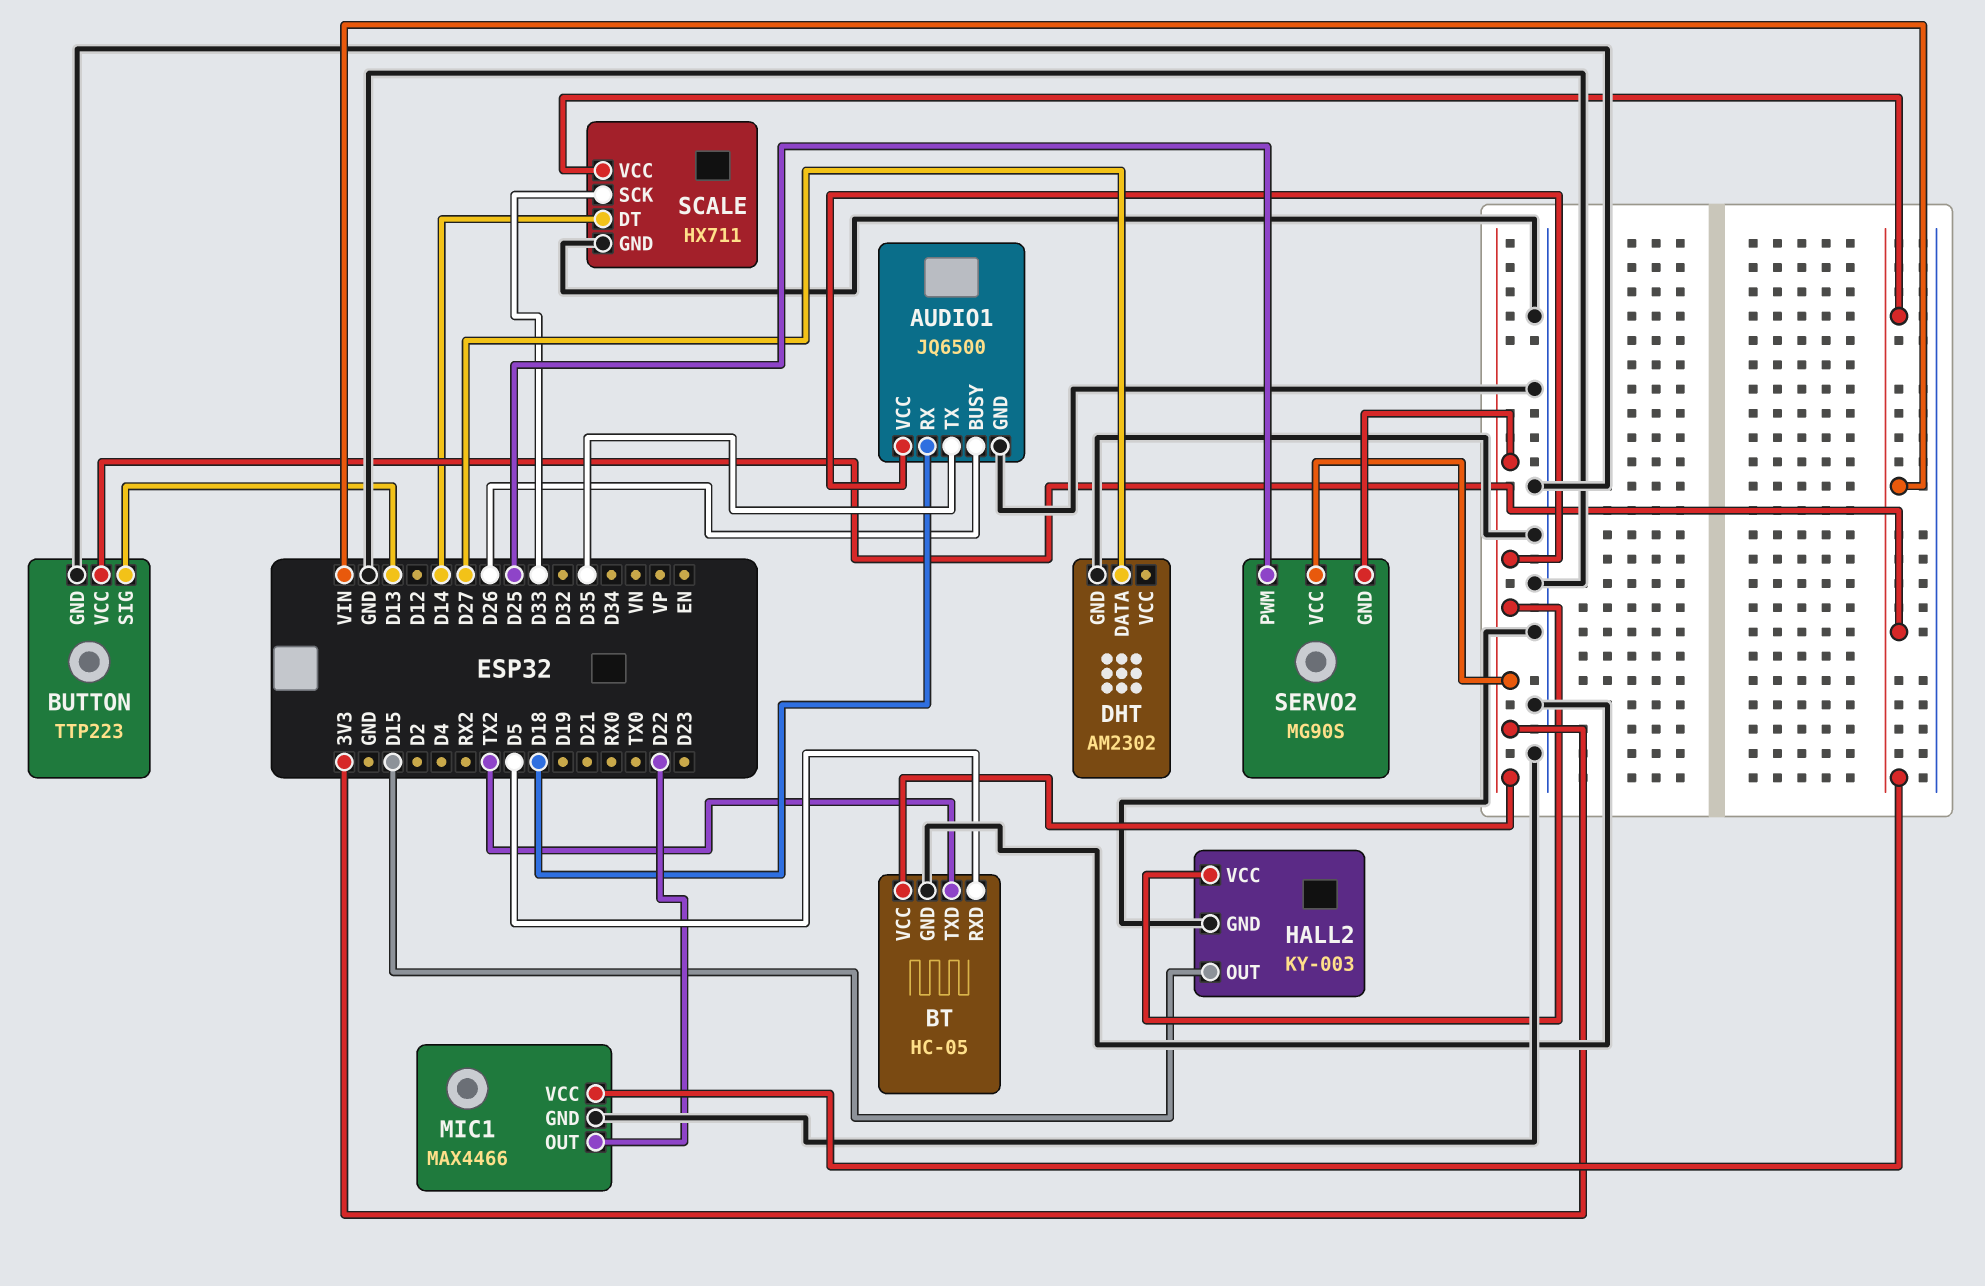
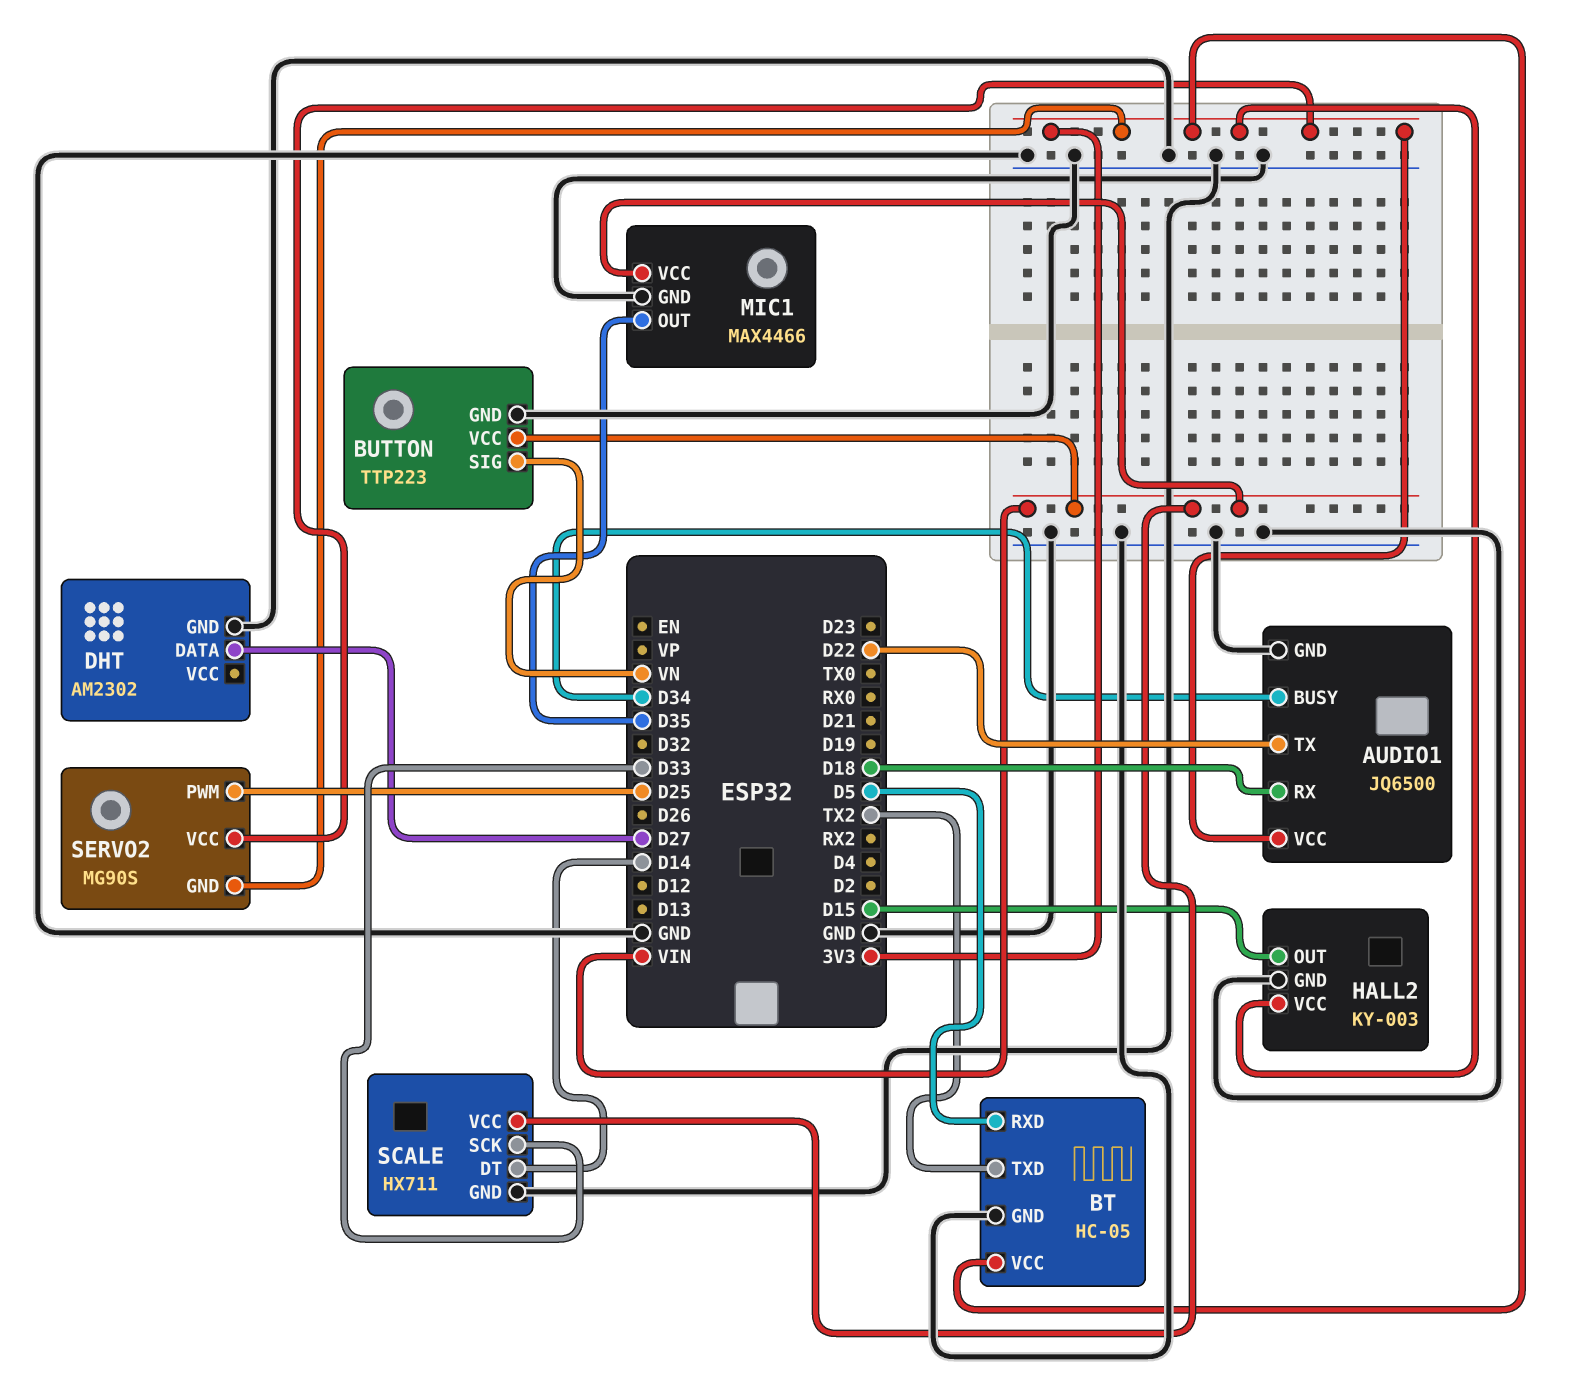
AUDIO1 pin BUSY: D26 -> D34
AUDIO1 pin TX: D35 -> D22
BUTTON pin SIG: D13 -> VN
MIC1 pin OUT: D22 -> D35

